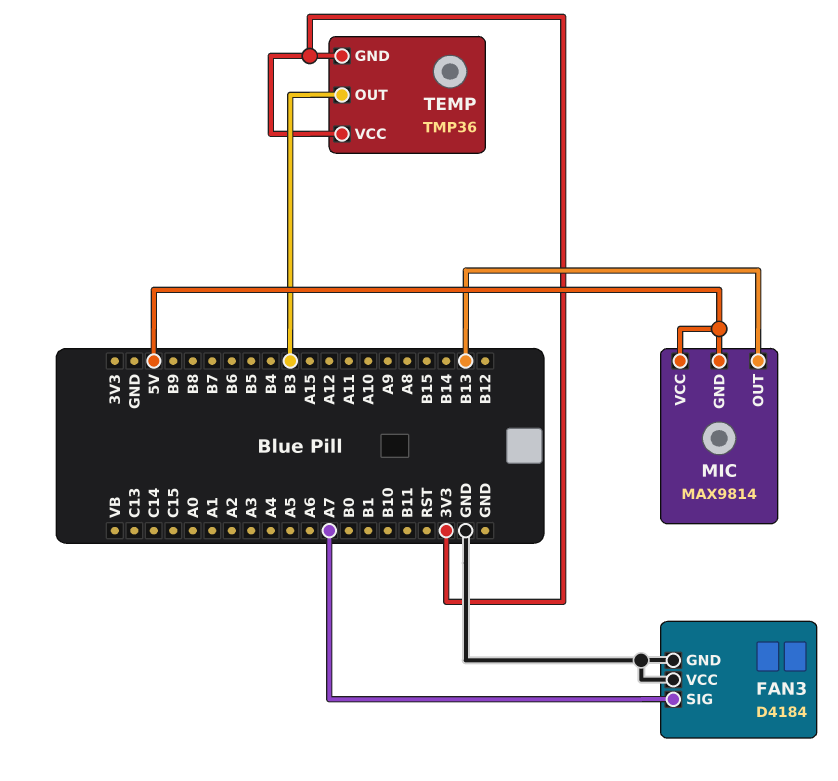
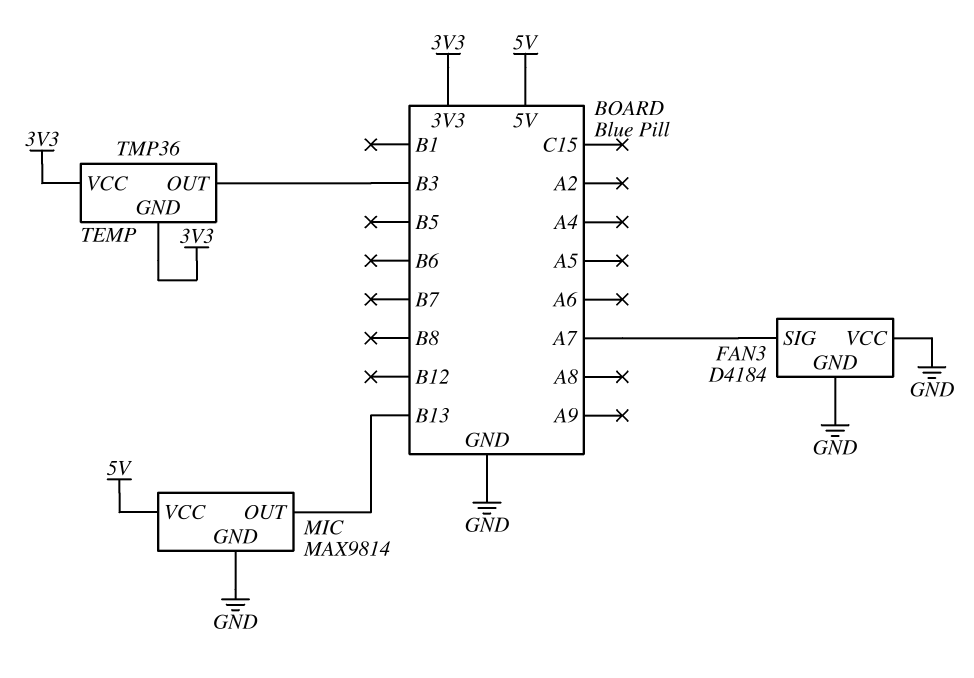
MIC pin GND: 5V -> GND

